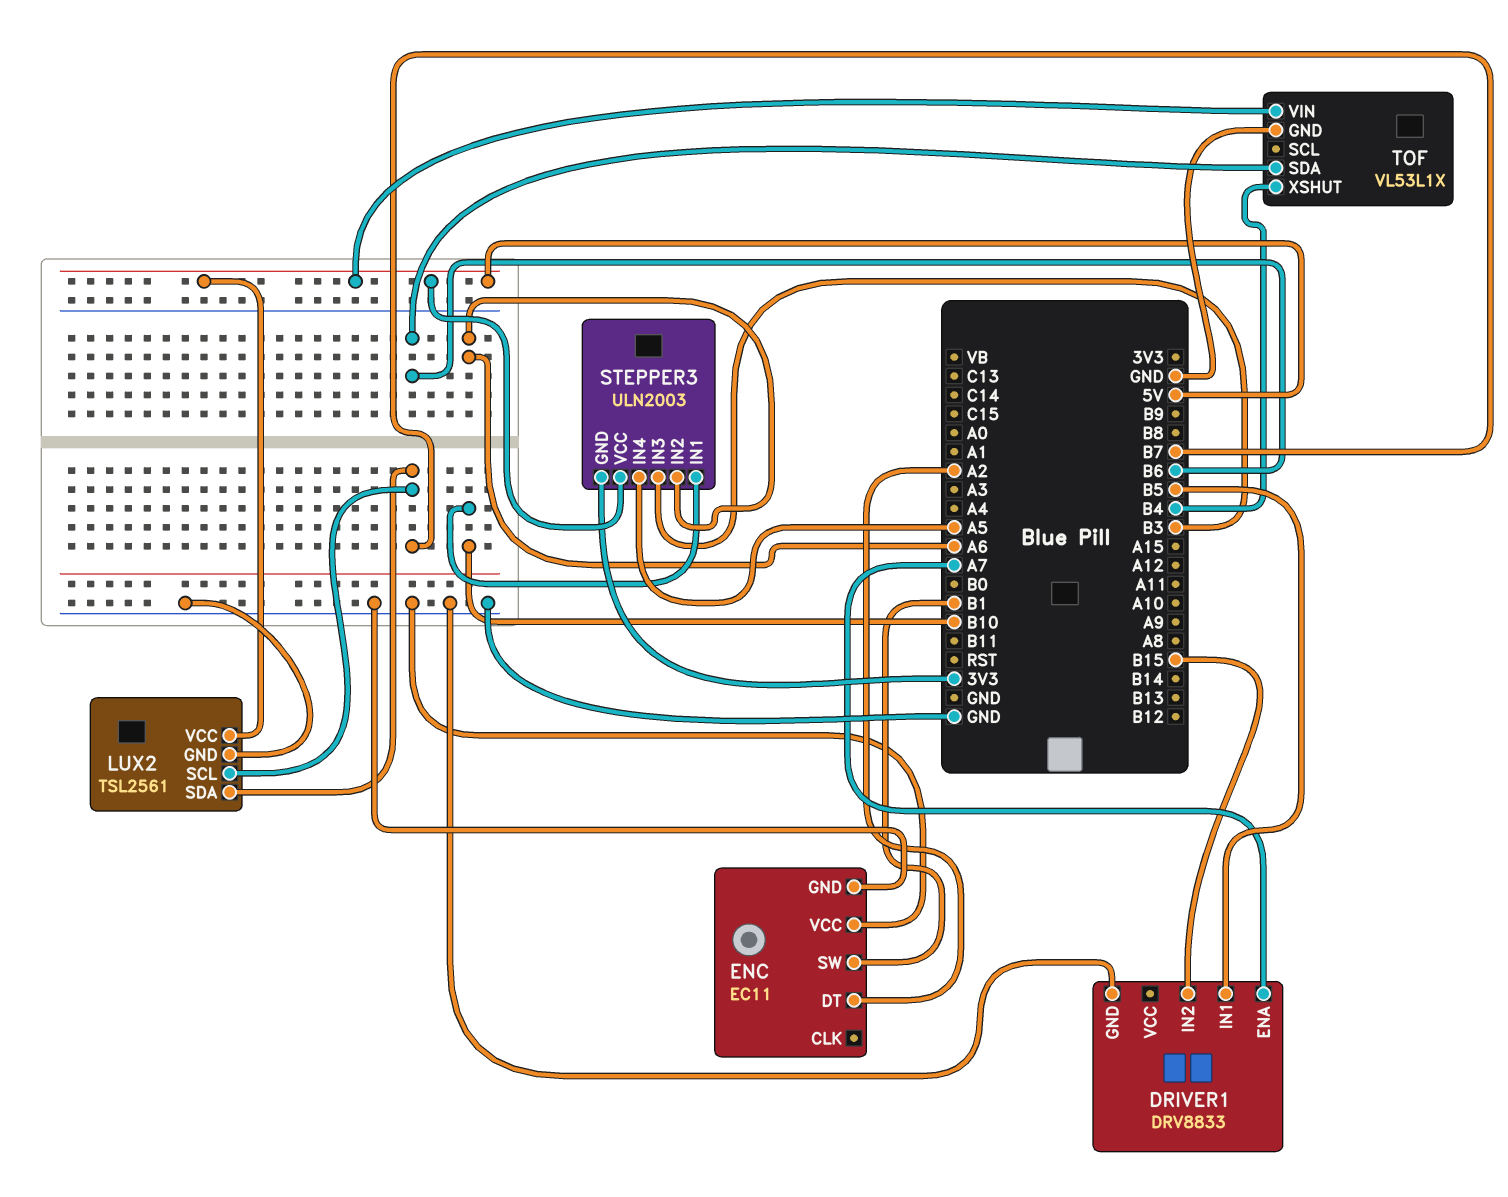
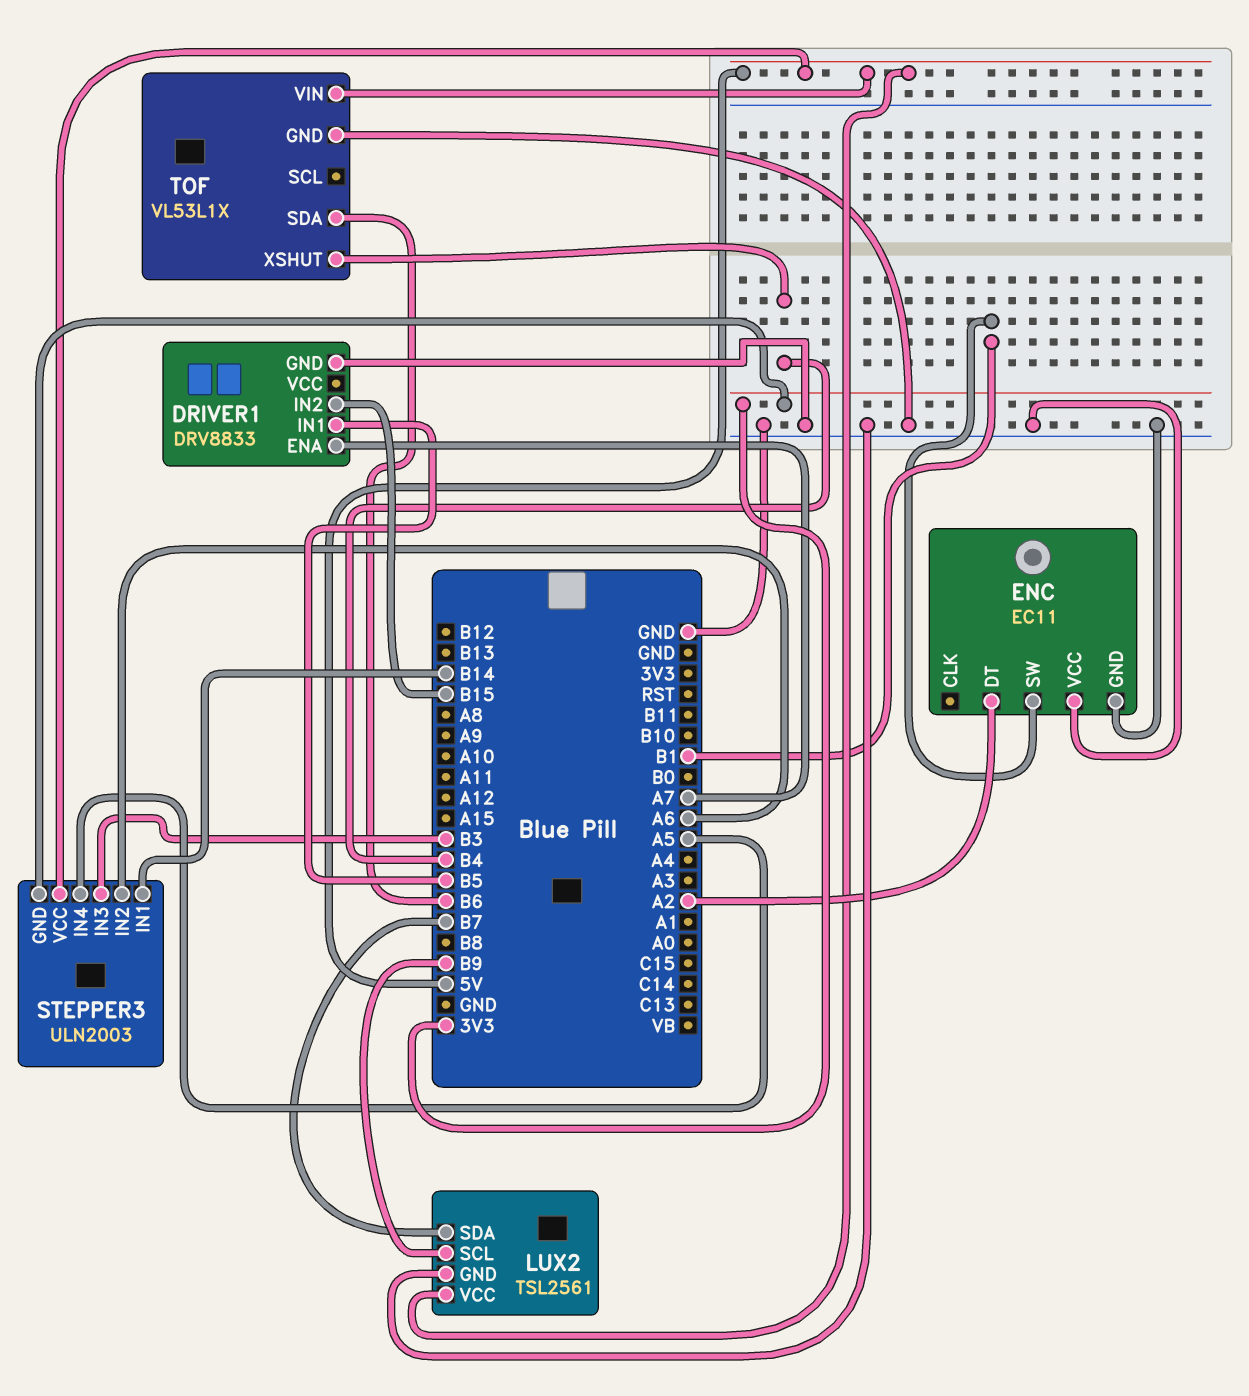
LUX2 pin SCL: B7 -> B9
STEPPER3 pin IN1: B10 -> B14

